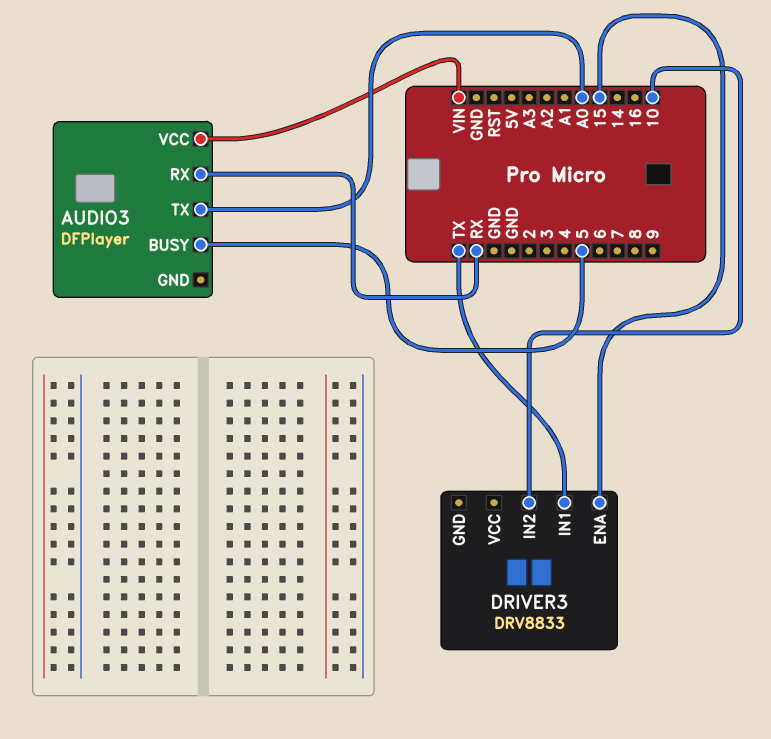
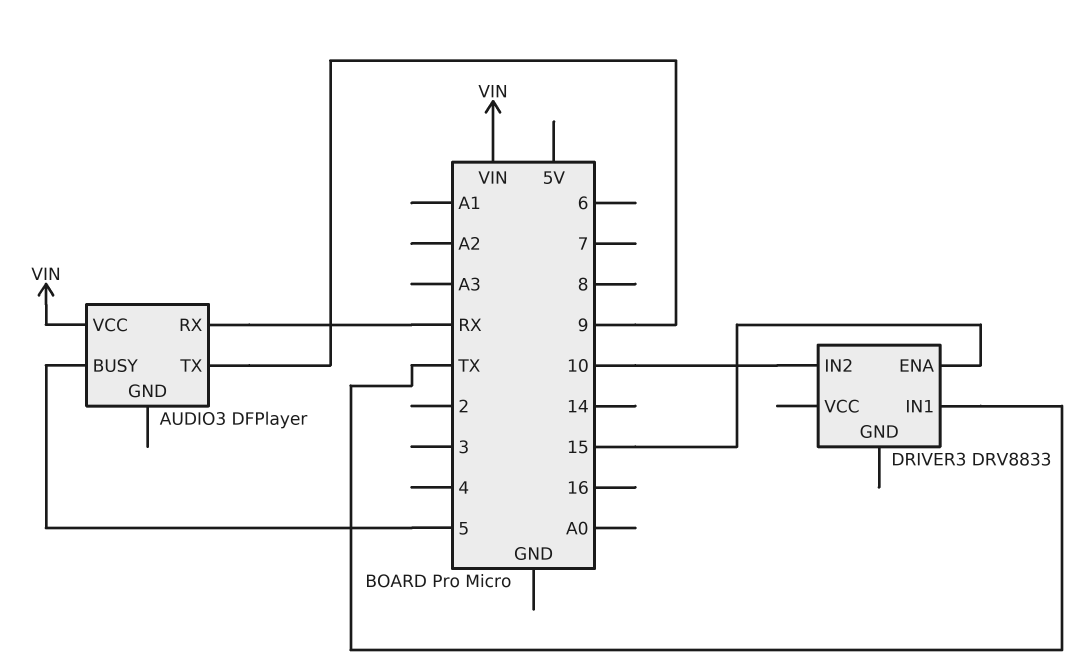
AUDIO3 pin TX: A0 -> 9

